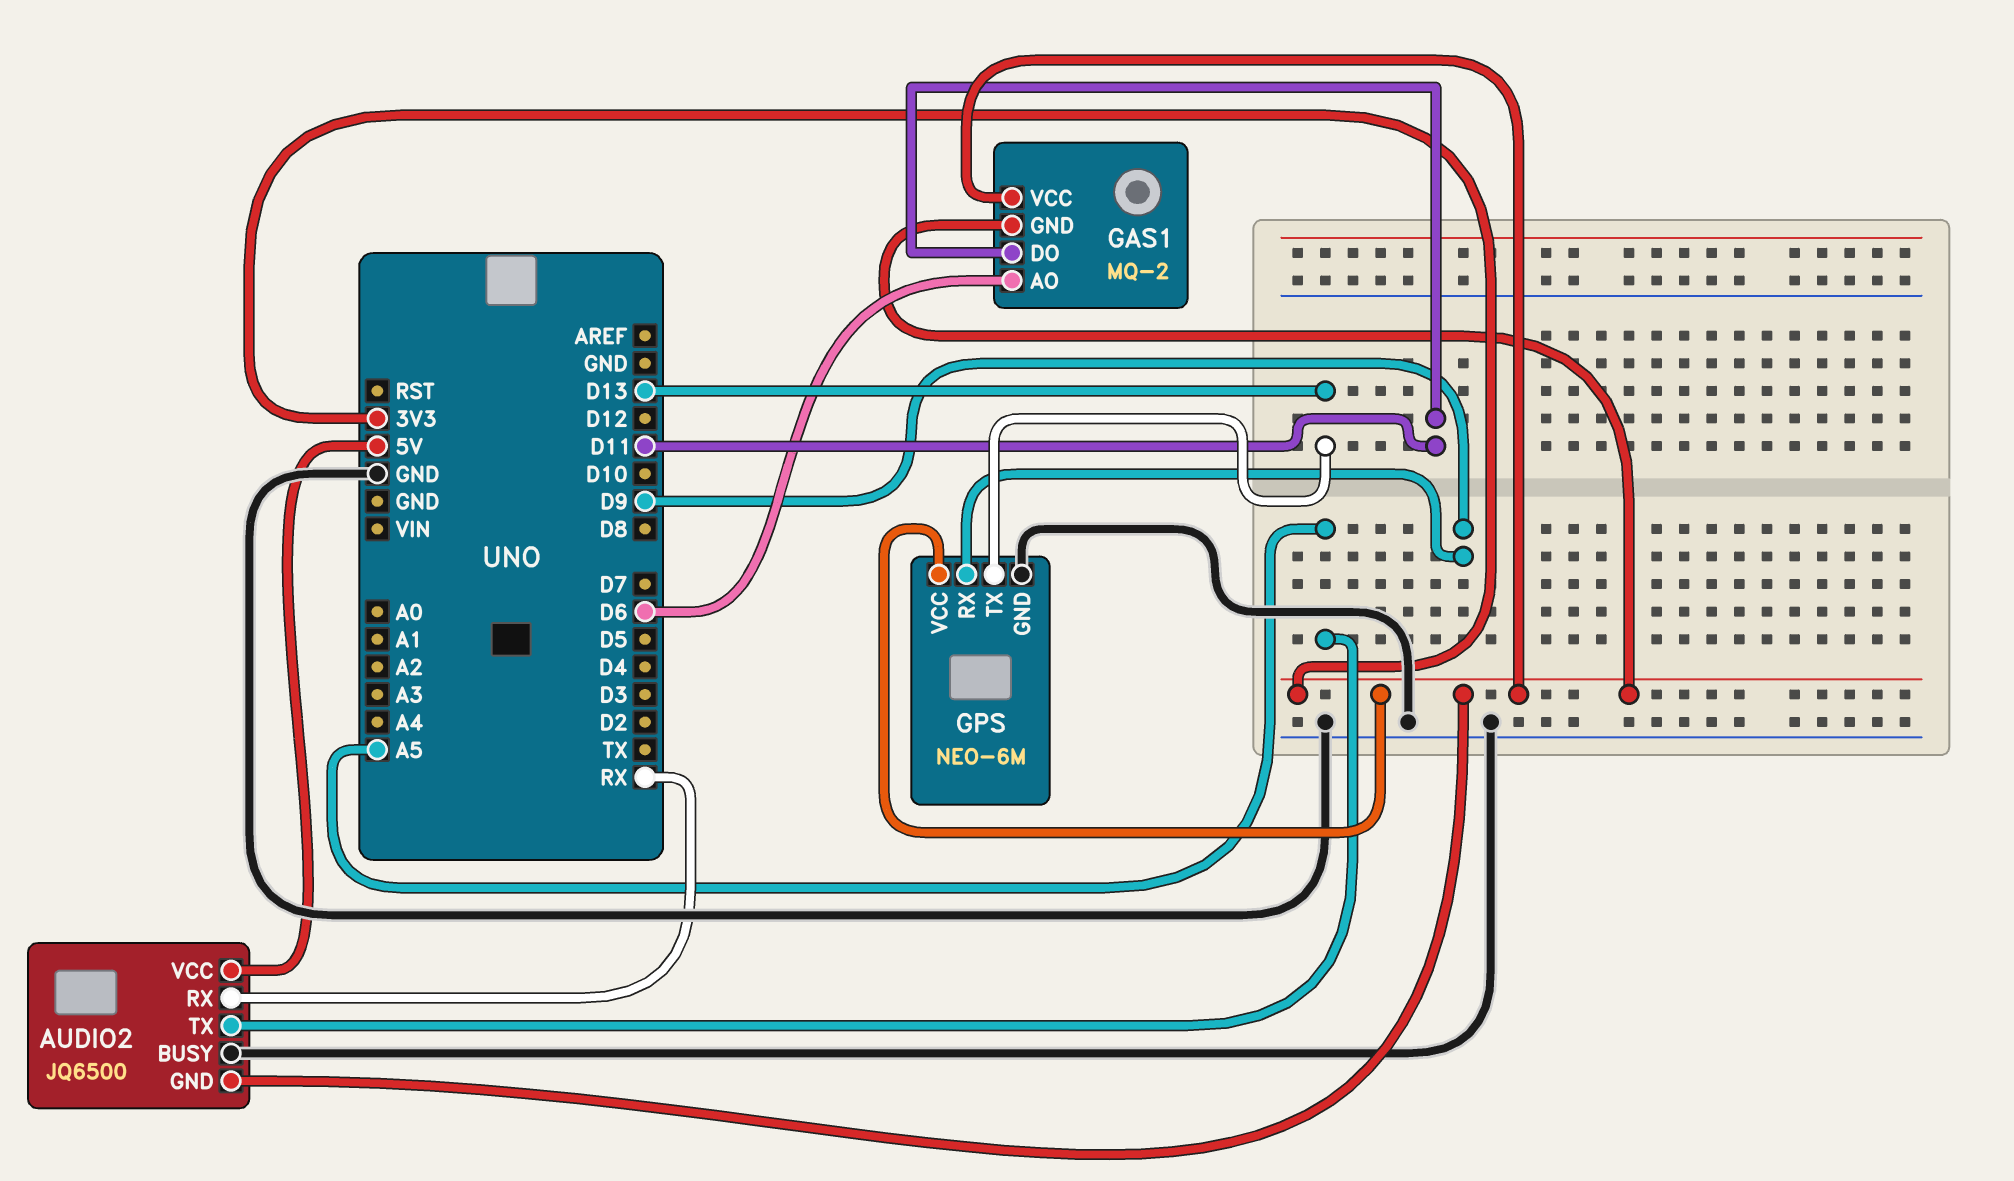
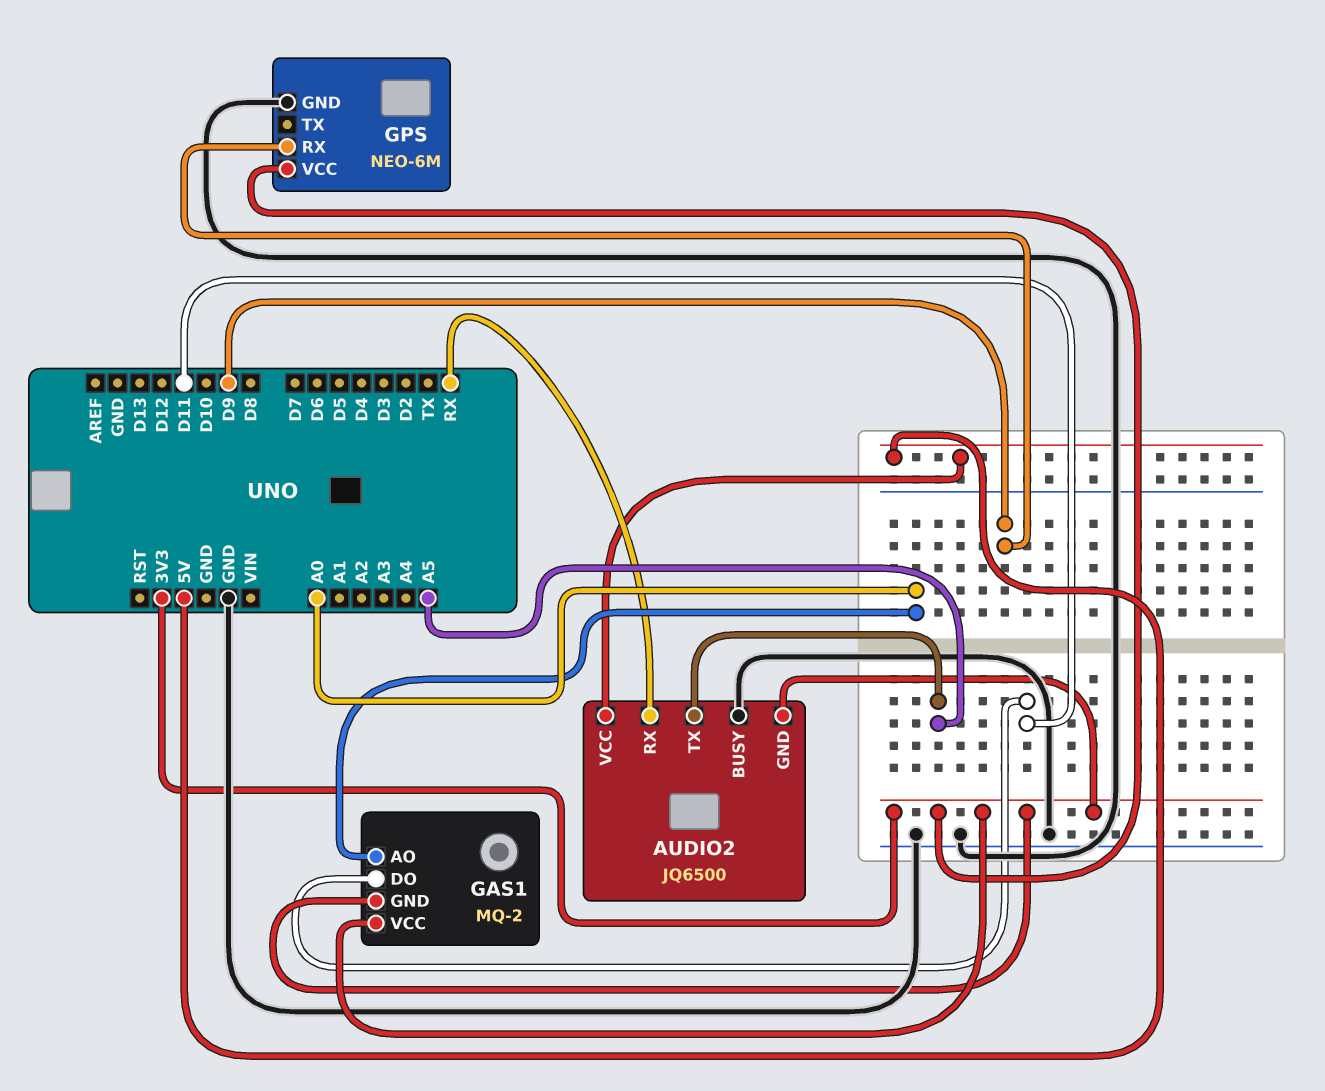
GAS1 pin AO: D6 -> A0
GPS pin TX: D13 -> none

